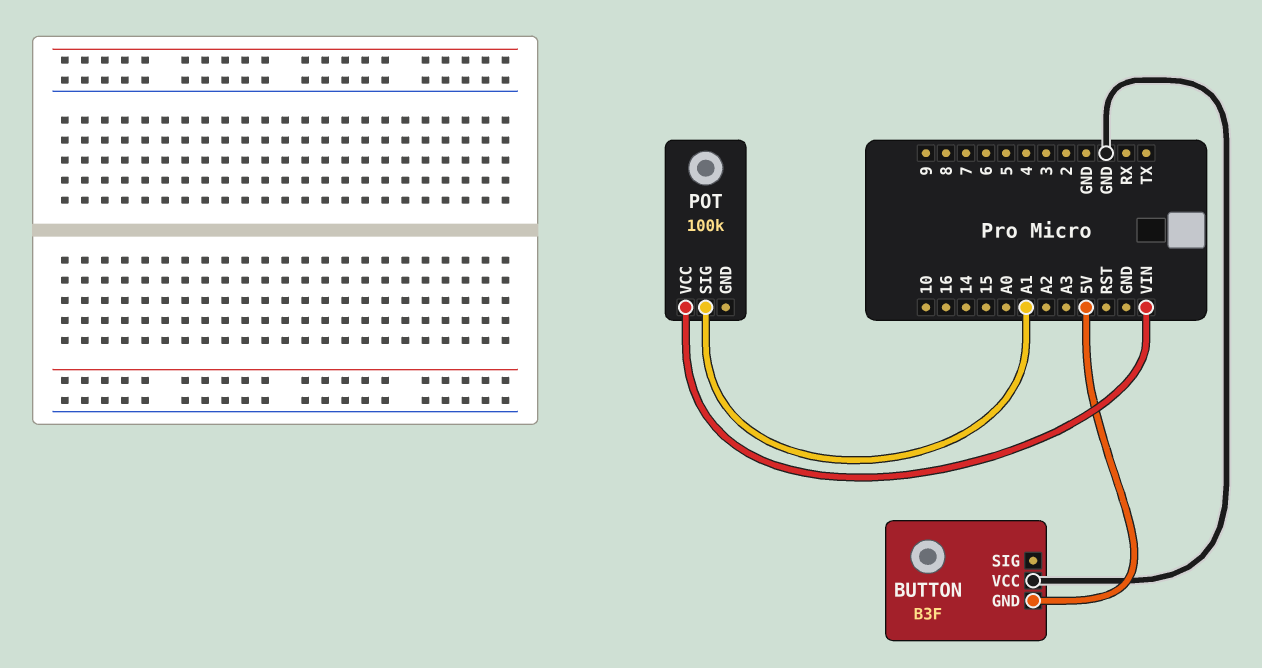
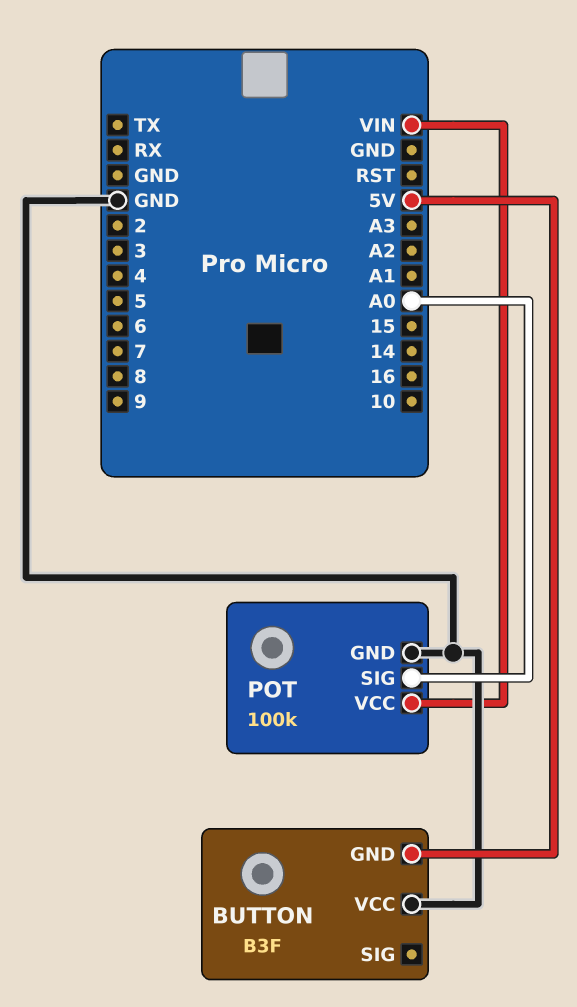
POT pin GND: none -> GND
POT pin SIG: A1 -> A0

